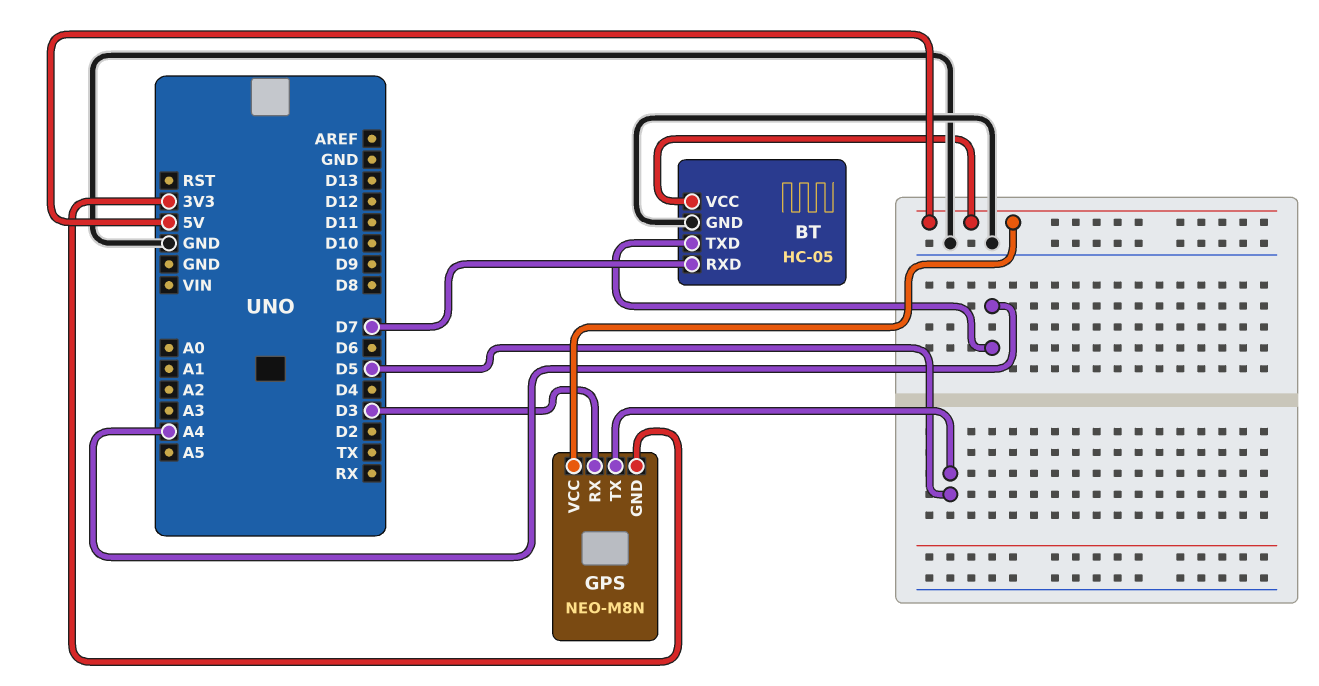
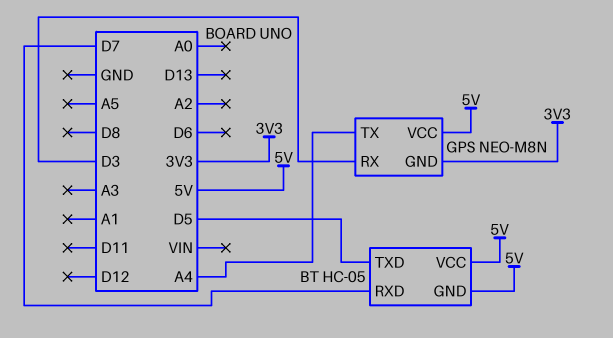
BT pin GND: GND -> 5V
BT pin TXD: A4 -> D5
GPS pin TX: D5 -> A4

